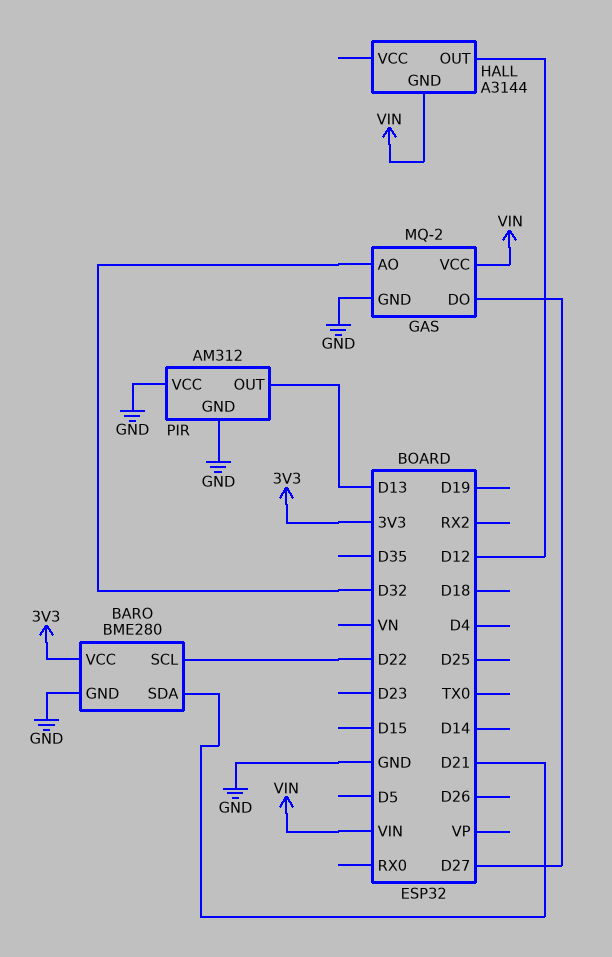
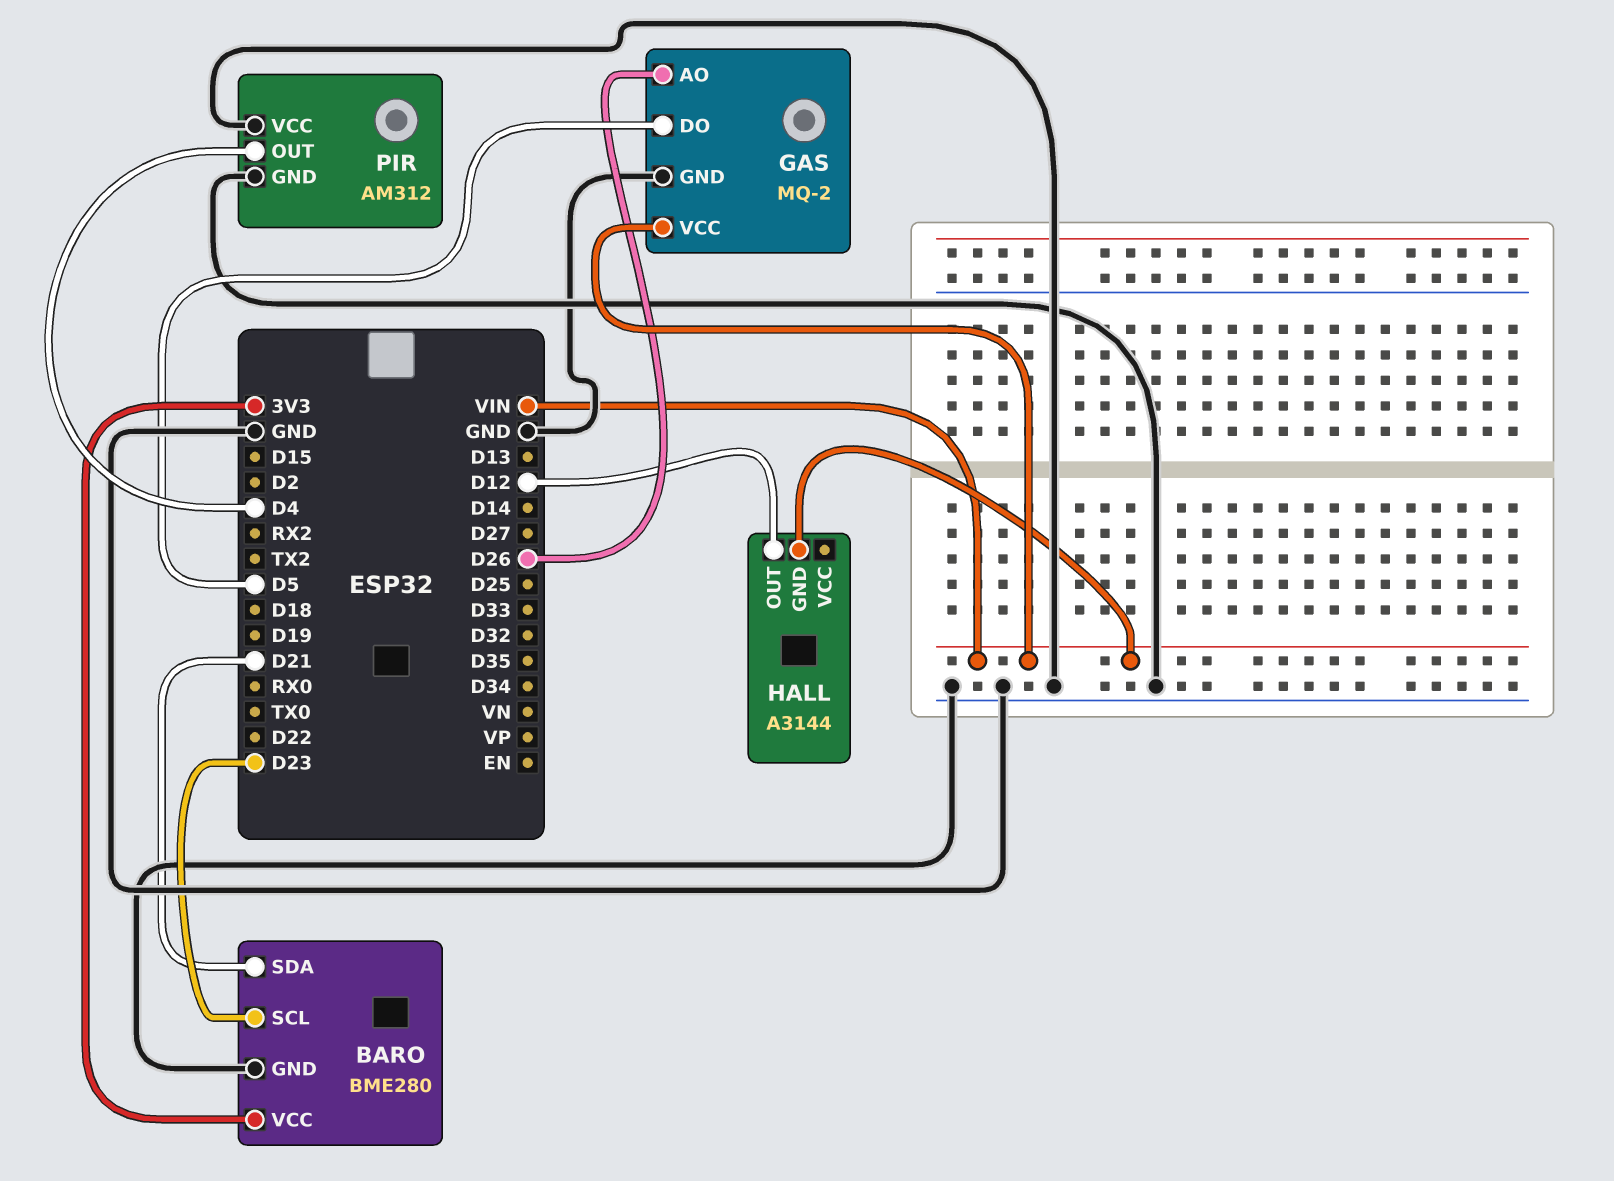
BARO pin SCL: D22 -> D23
GAS pin AO: D32 -> D26
GAS pin DO: D27 -> D5
PIR pin OUT: D13 -> D4

